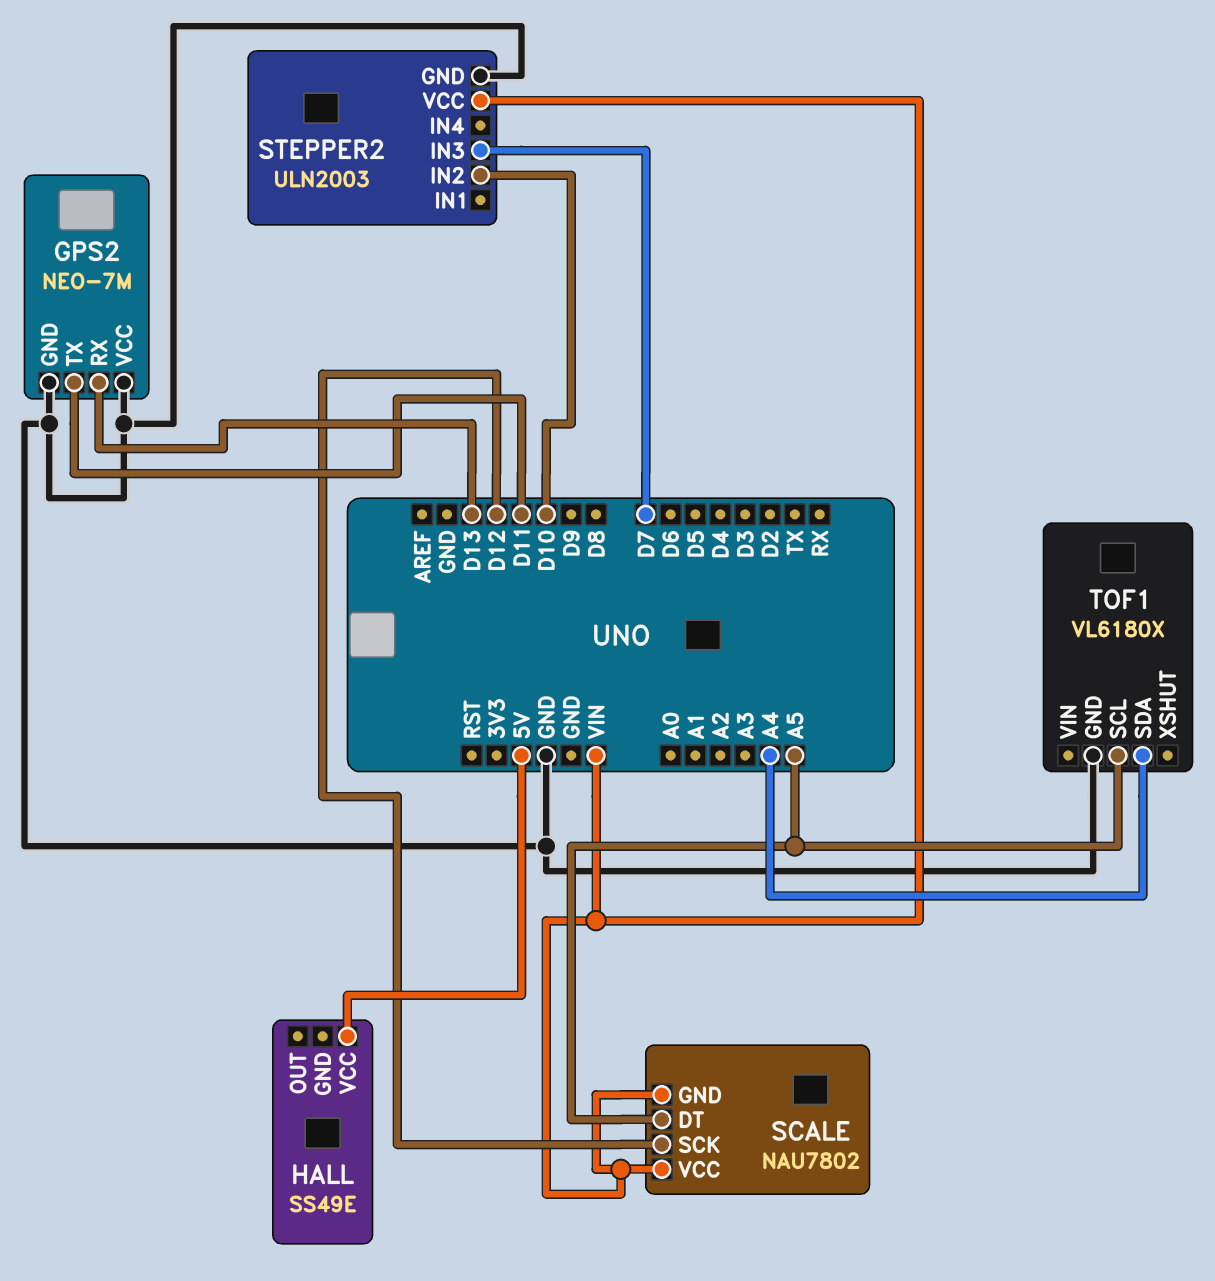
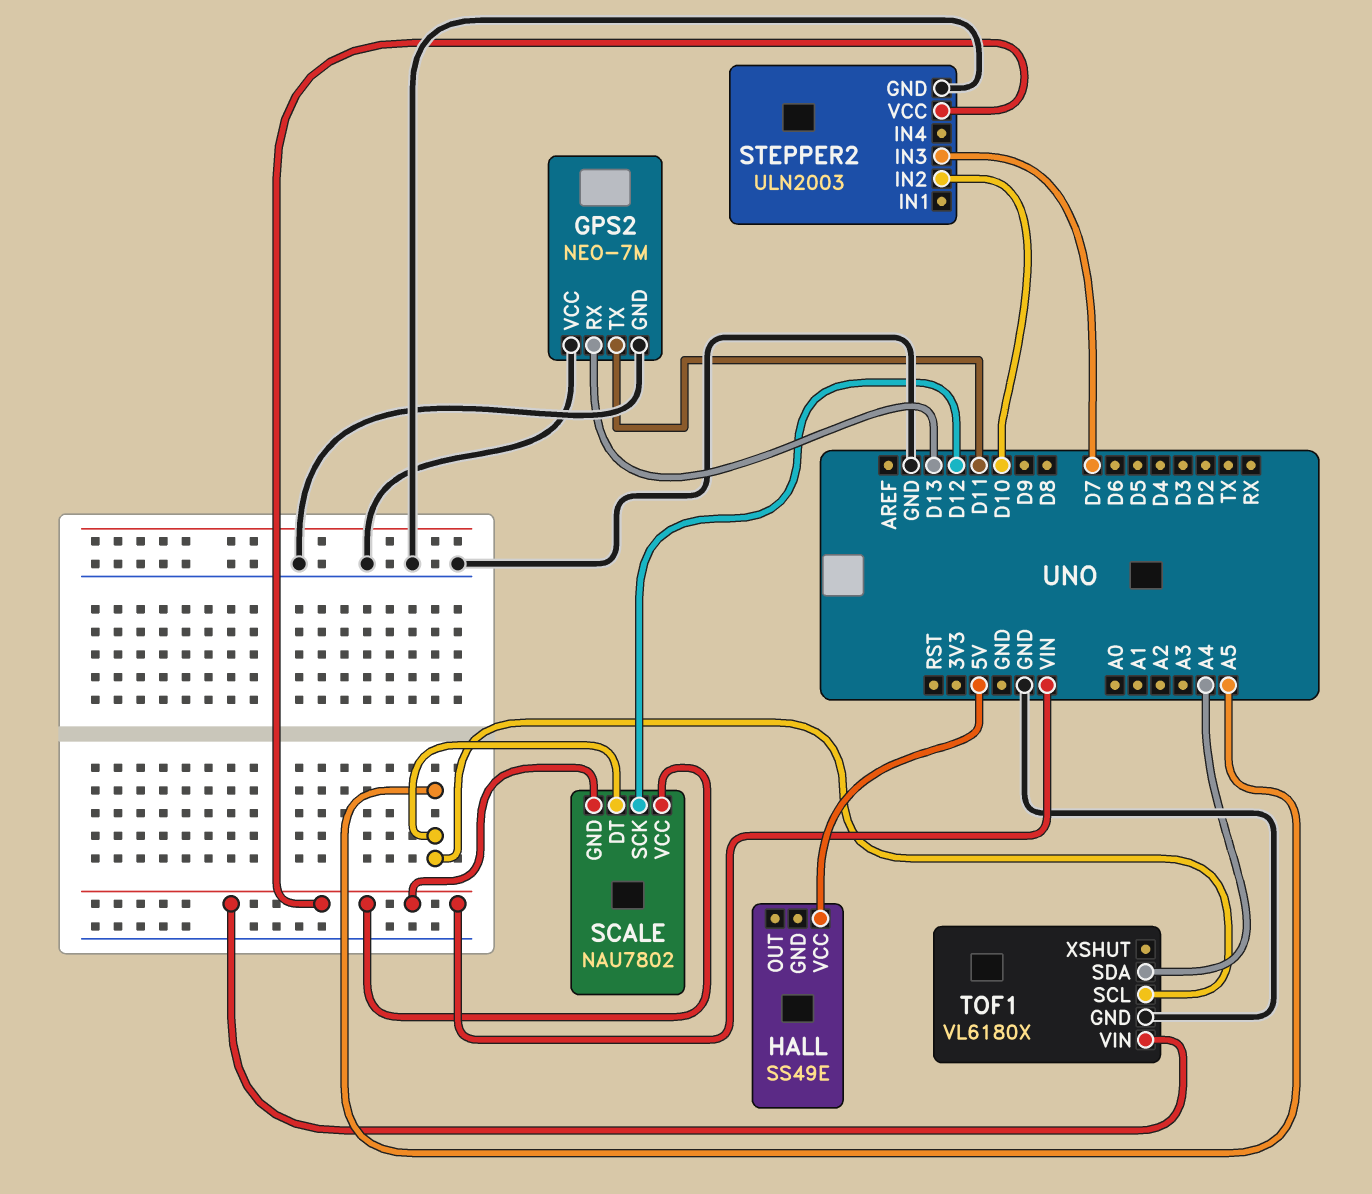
TOF1 pin VIN: none -> VIN

